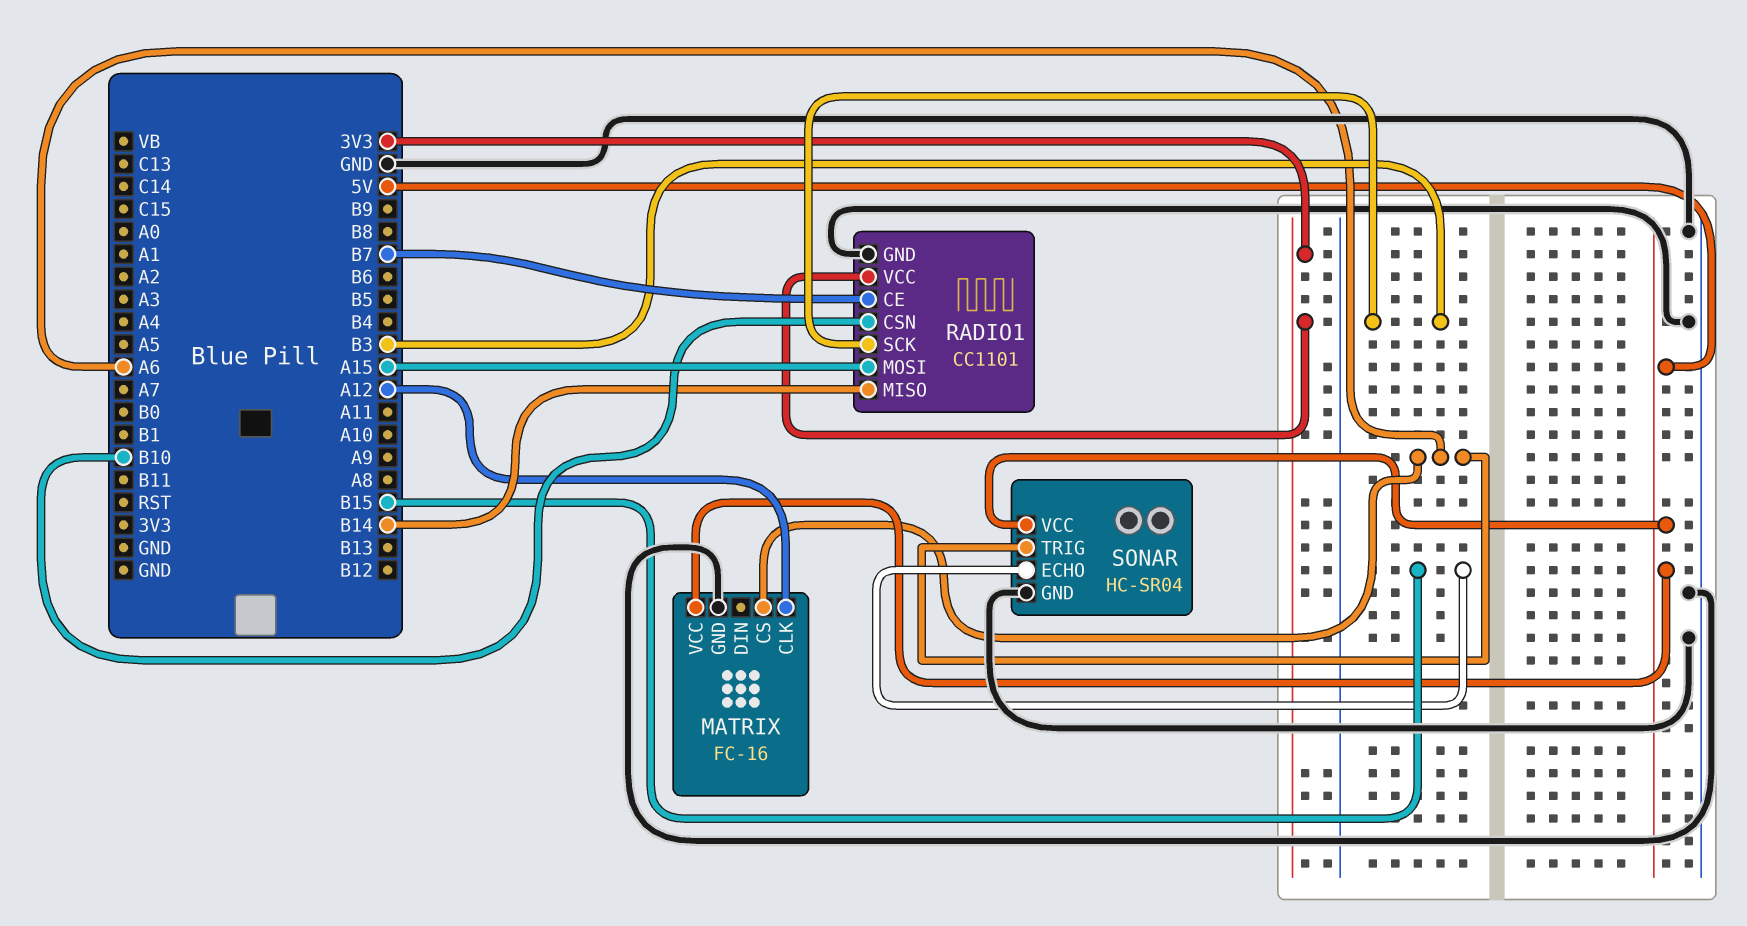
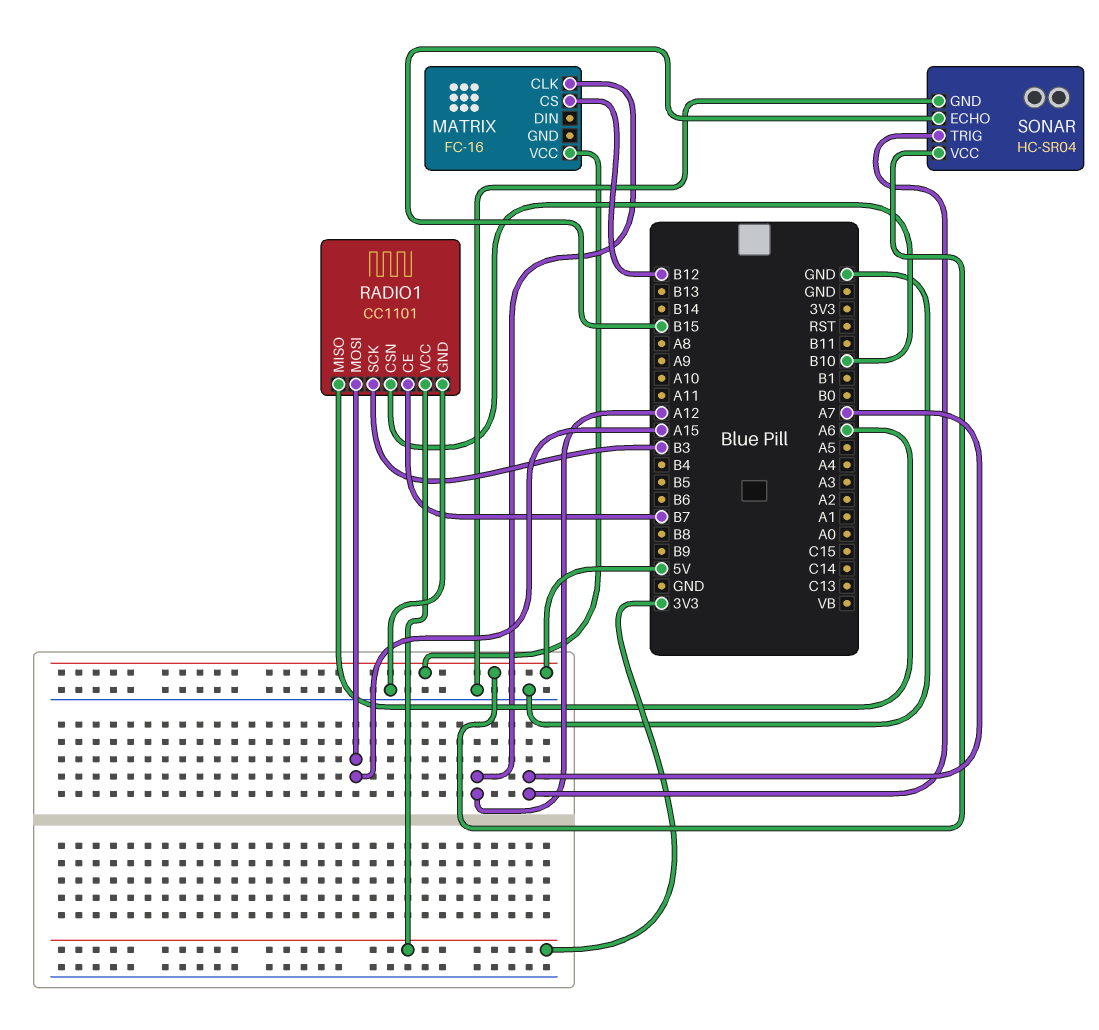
MATRIX pin CS: A6 -> B12
MATRIX pin GND: GND -> none
RADIO1 pin MISO: B14 -> A6
SONAR pin TRIG: A6 -> A7

